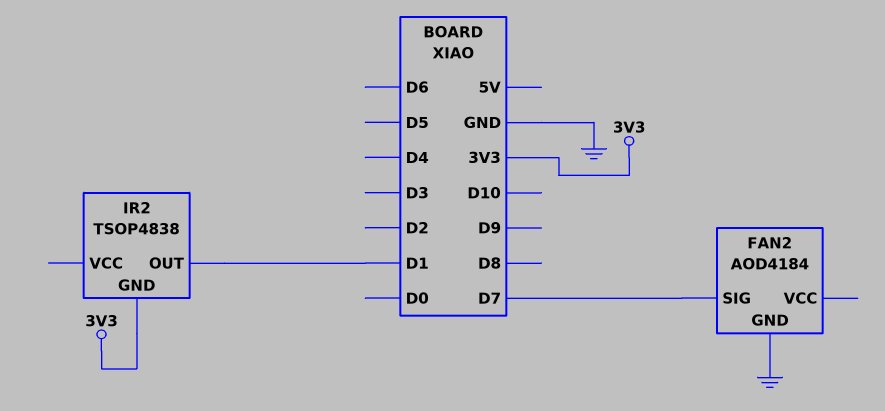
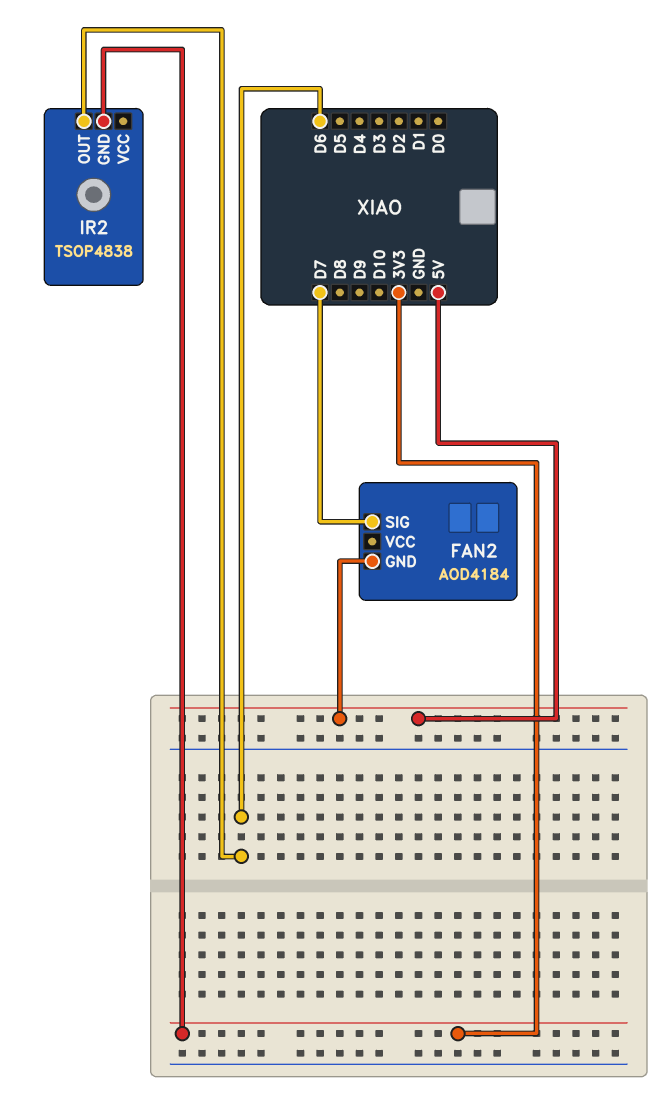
FAN2 pin GND: GND -> 5V
IR2 pin OUT: D1 -> D6

